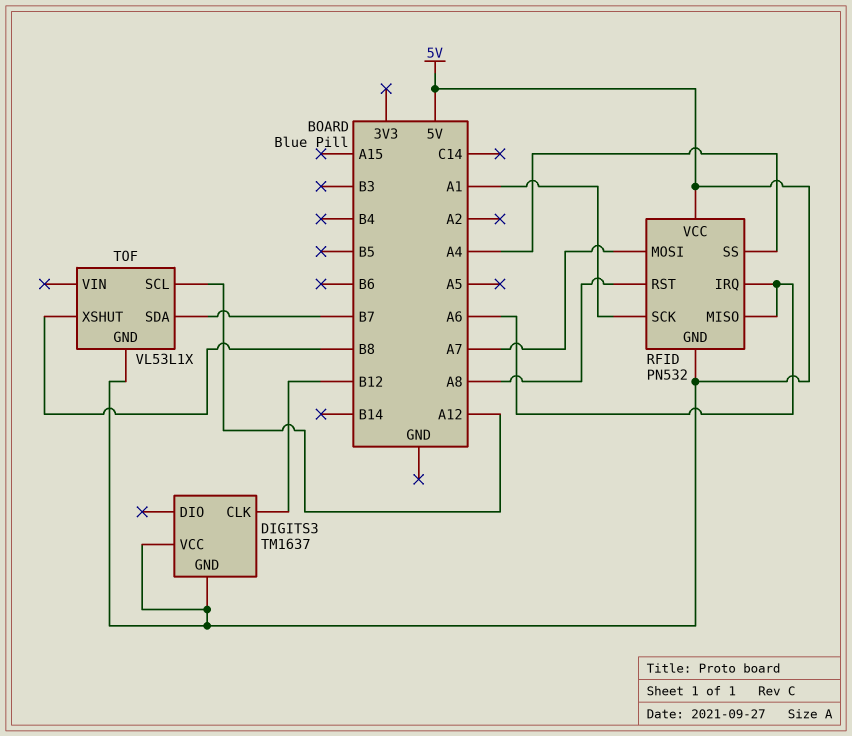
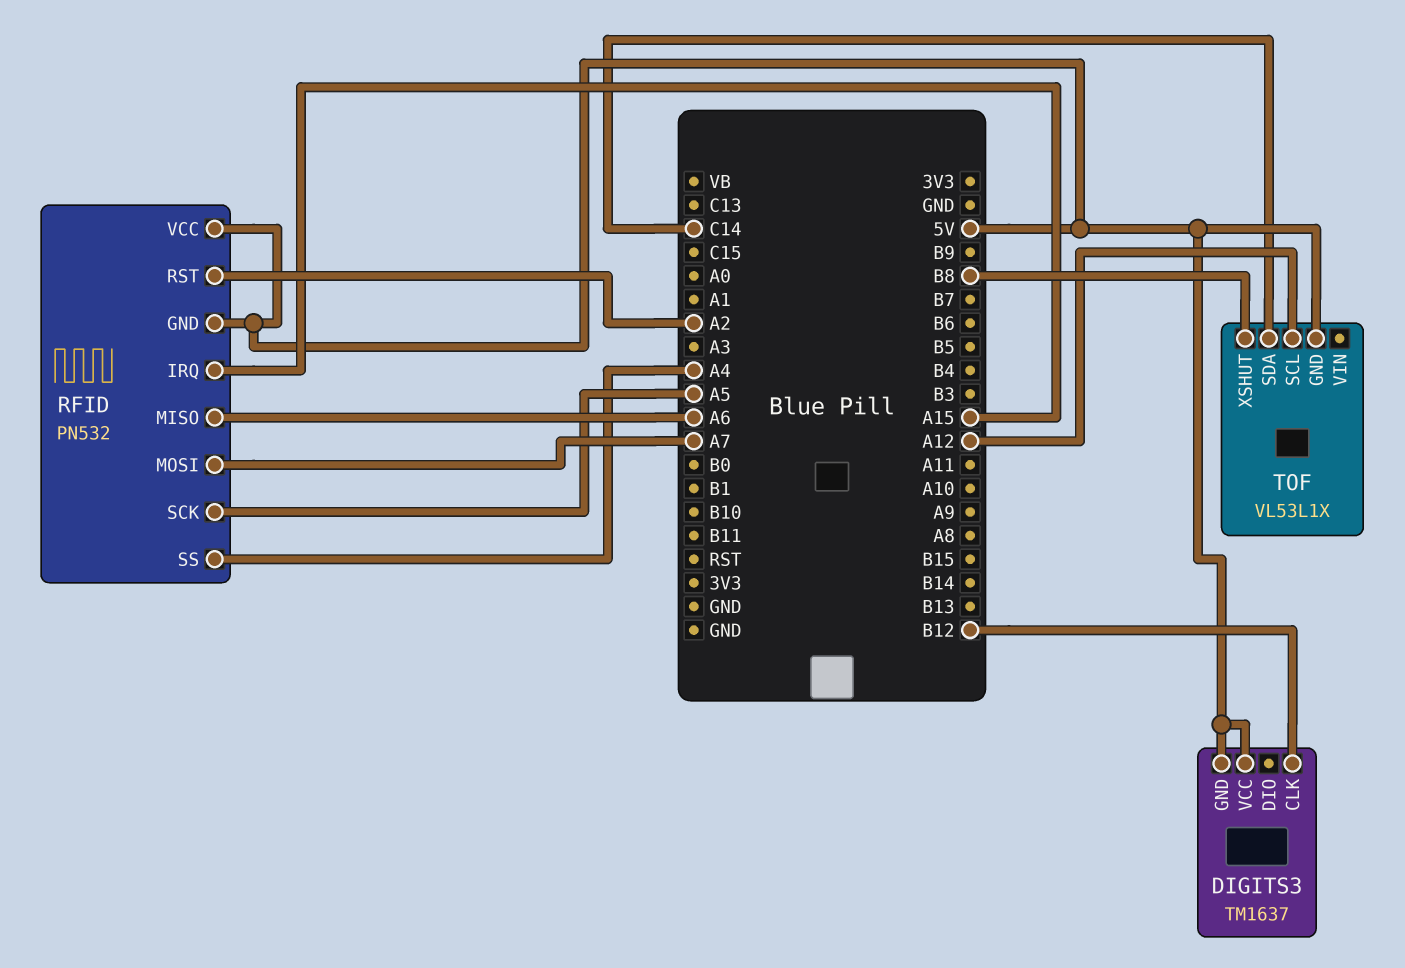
RFID pin IRQ: A6 -> A15
RFID pin RST: A8 -> A2
RFID pin SCK: A1 -> A5
TOF pin SDA: B7 -> C14

